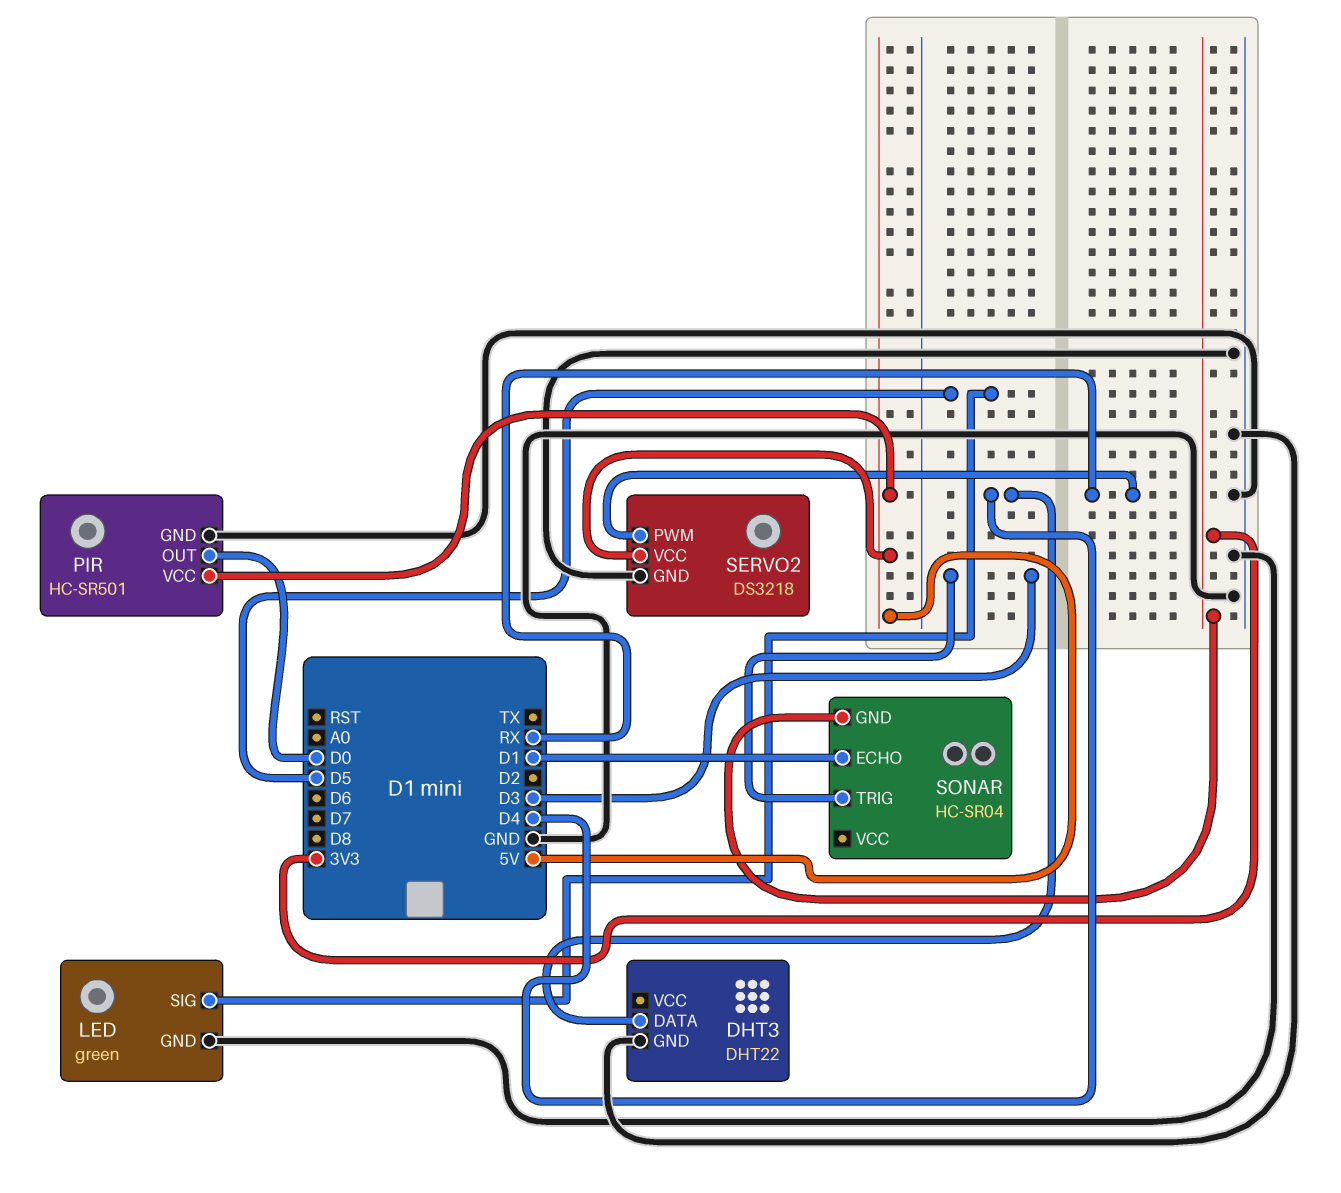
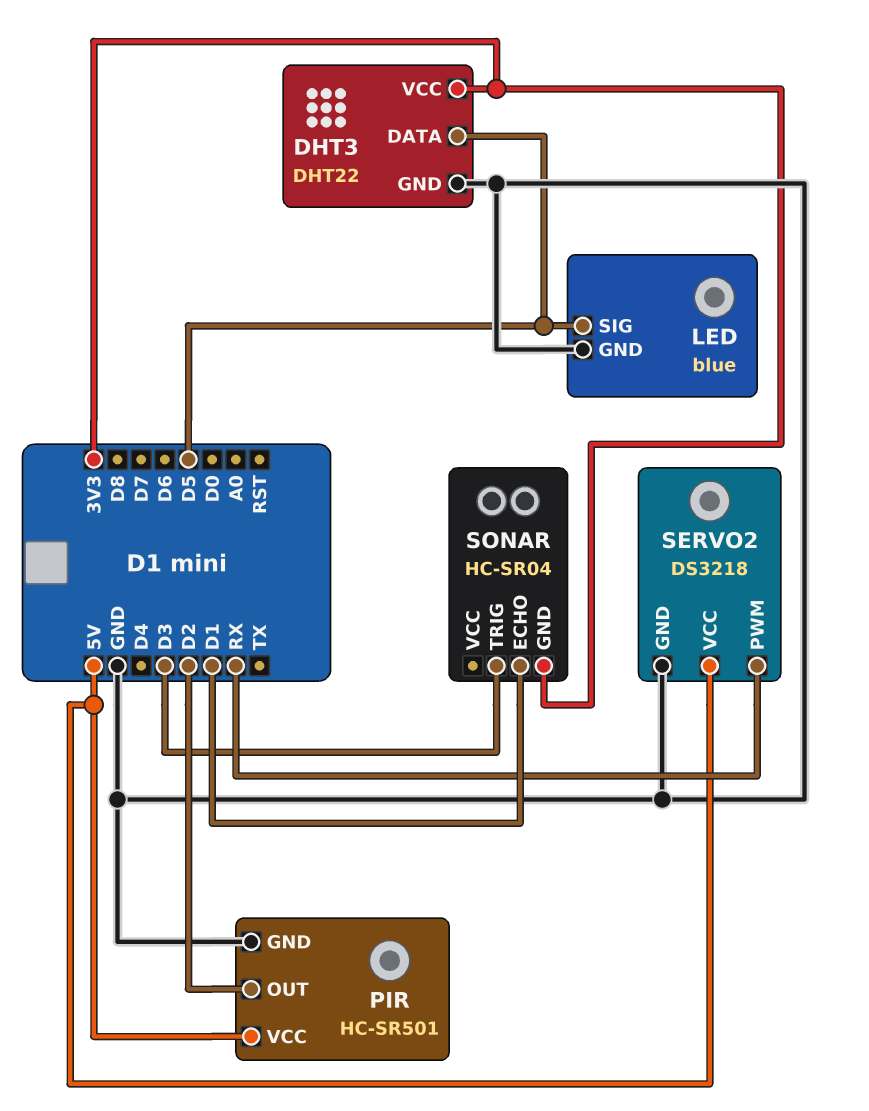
DHT3 pin DATA: D4 -> D5
DHT3 pin VCC: none -> 3V3
LED: green -> blue
PIR pin OUT: D0 -> D2

